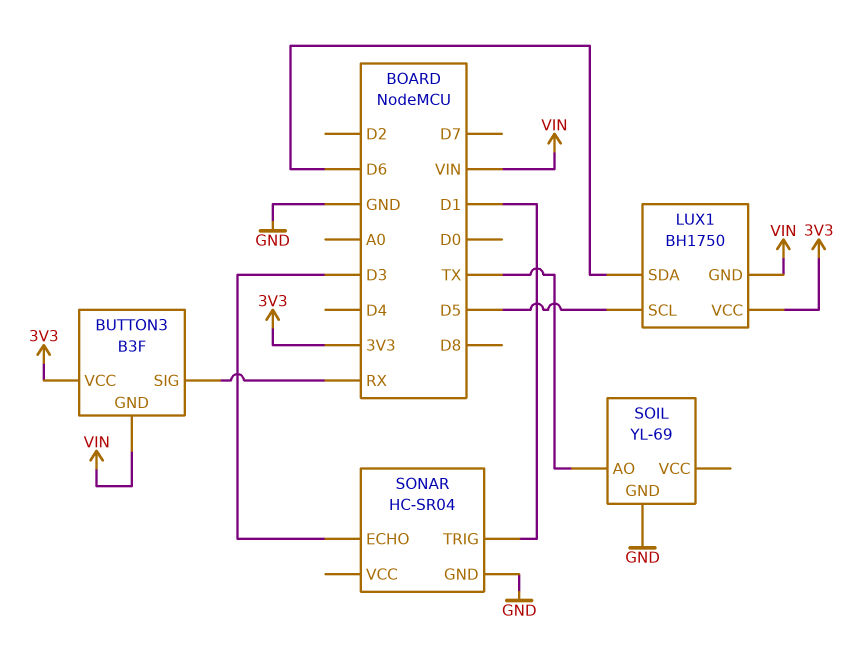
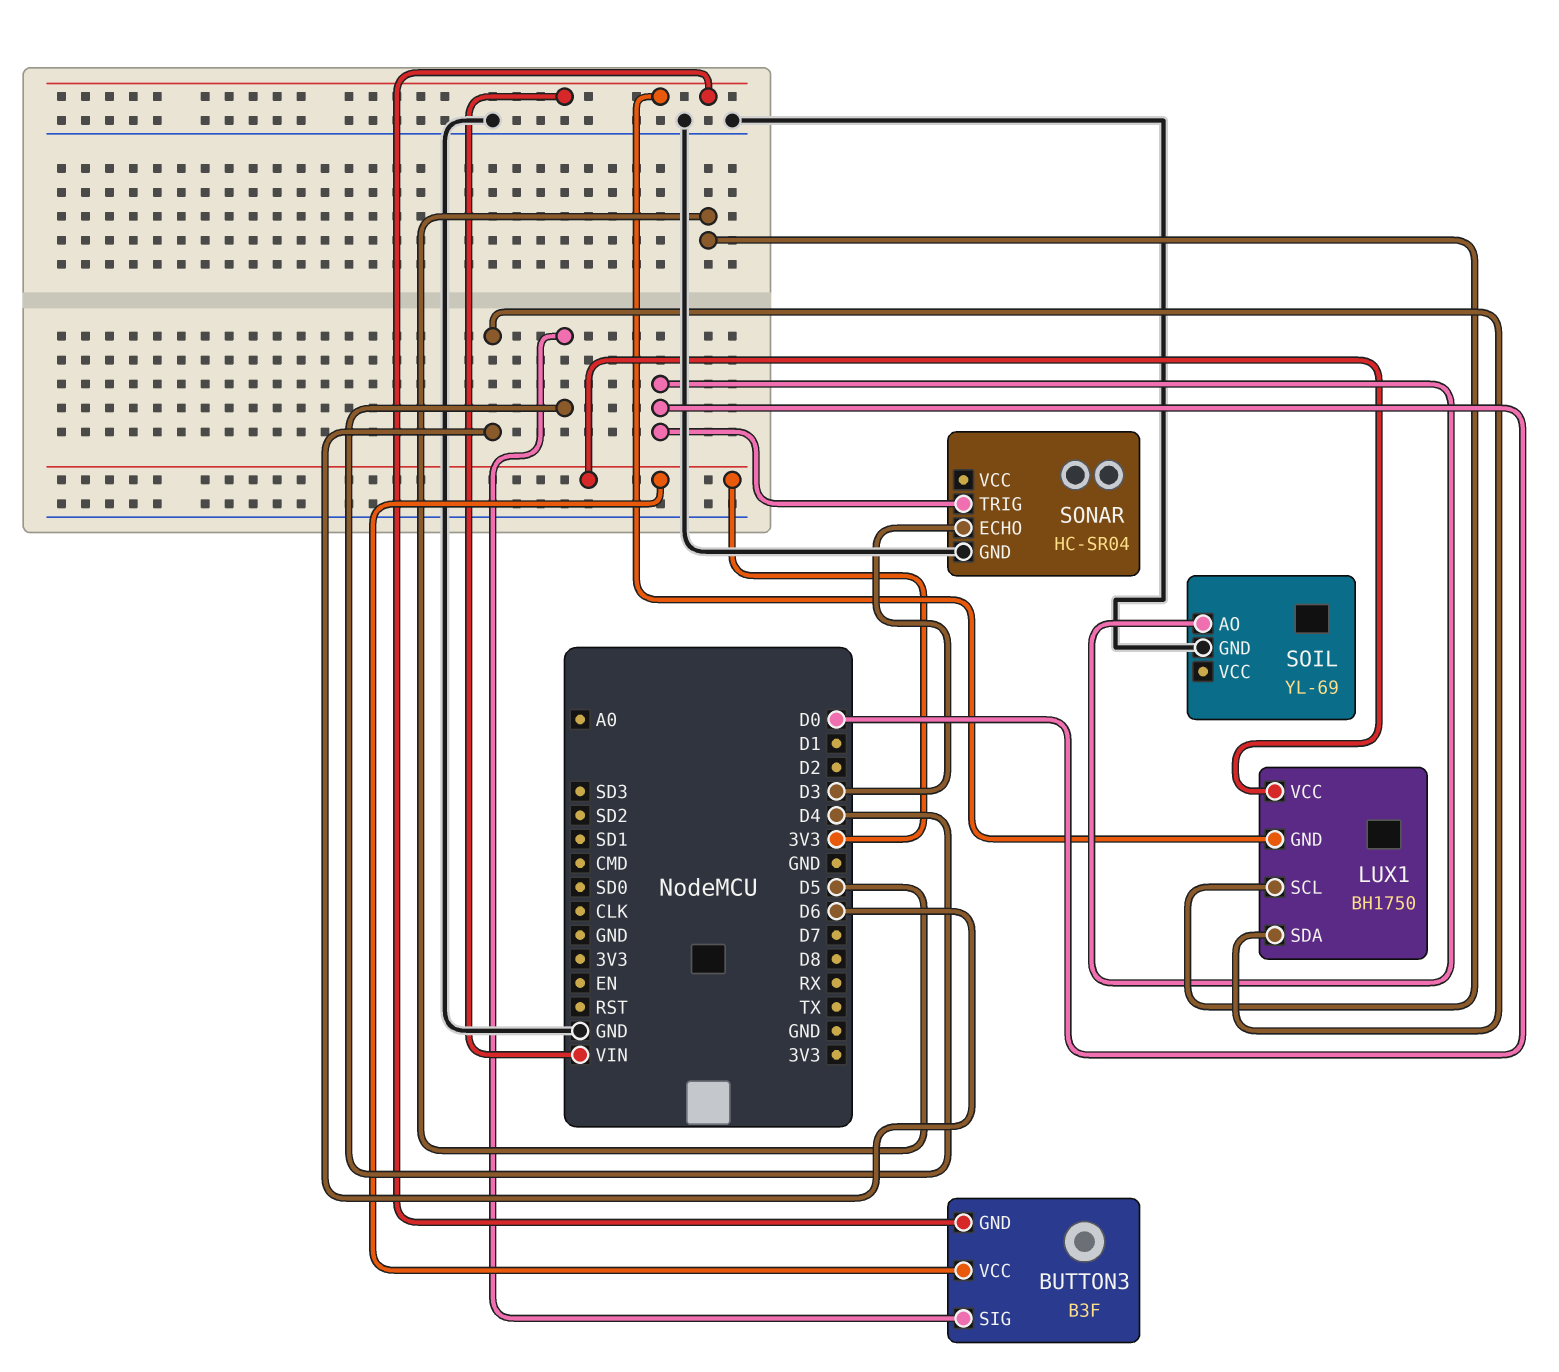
BUTTON3 pin SIG: RX -> D4
SOIL pin AO: TX -> D0
SONAR pin TRIG: D1 -> D0

